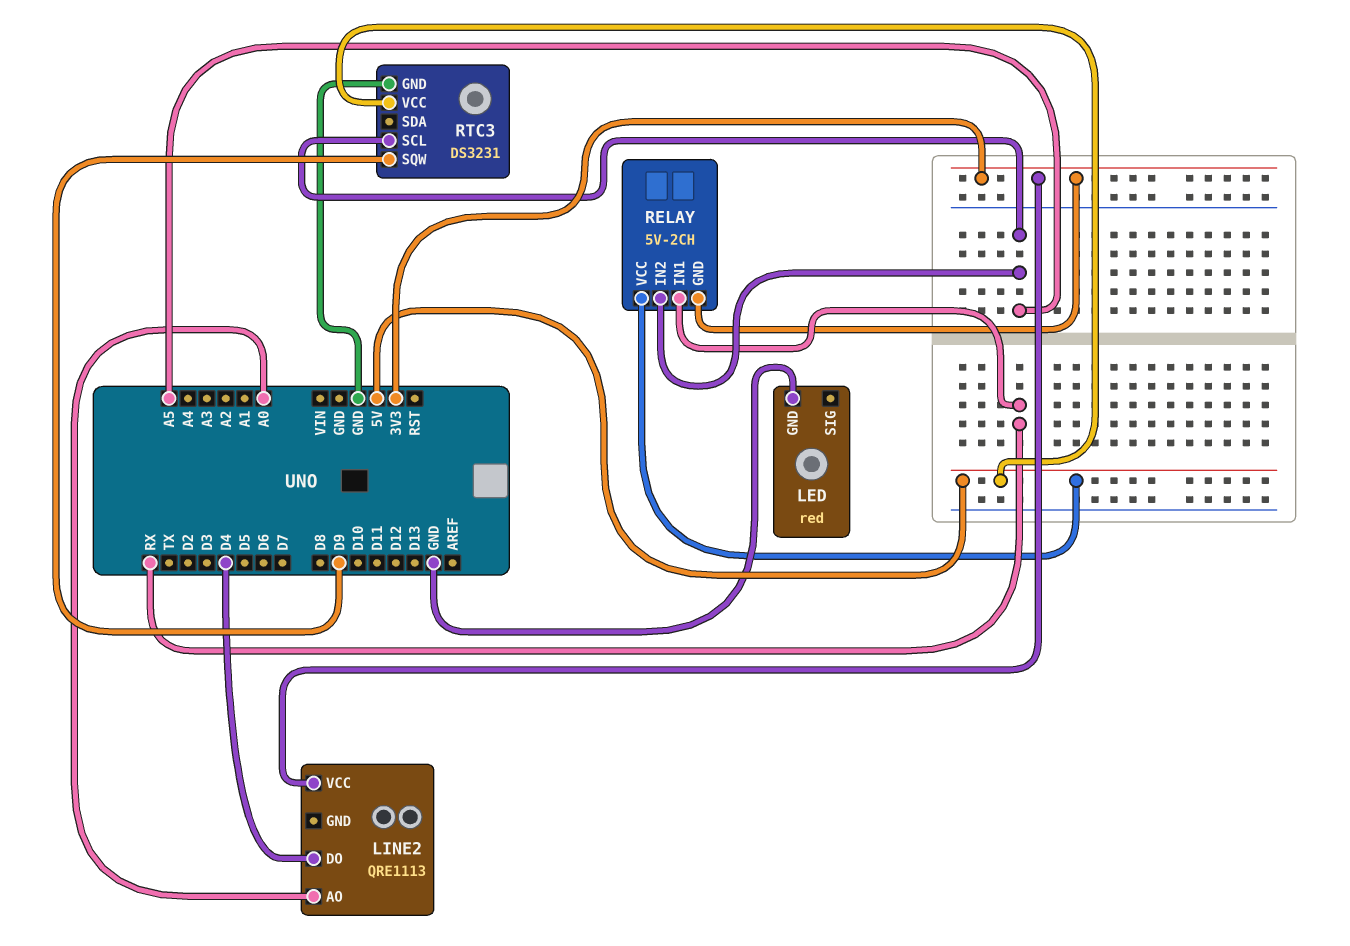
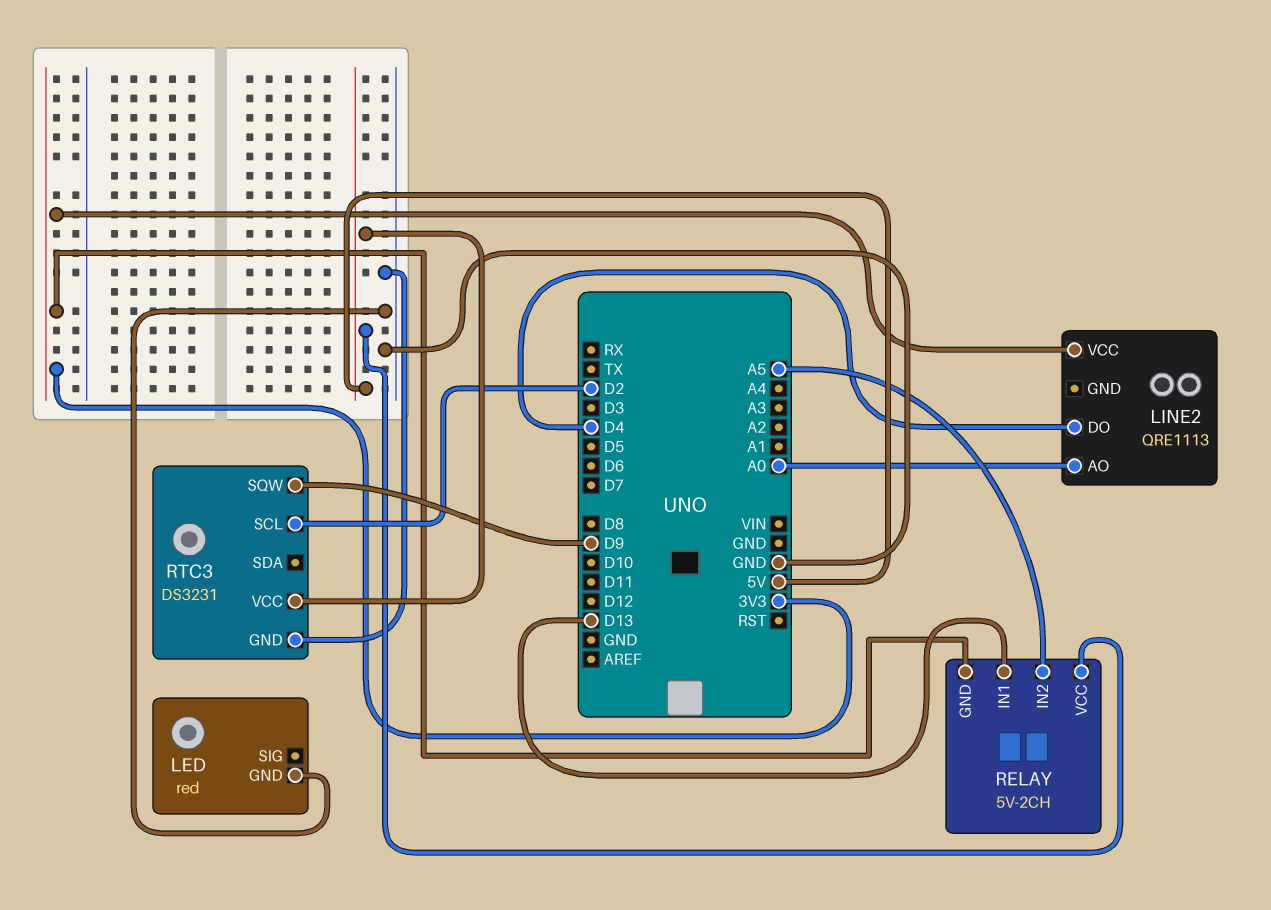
RELAY pin IN1: RX -> D13
RTC3 pin SCL: A5 -> D2

